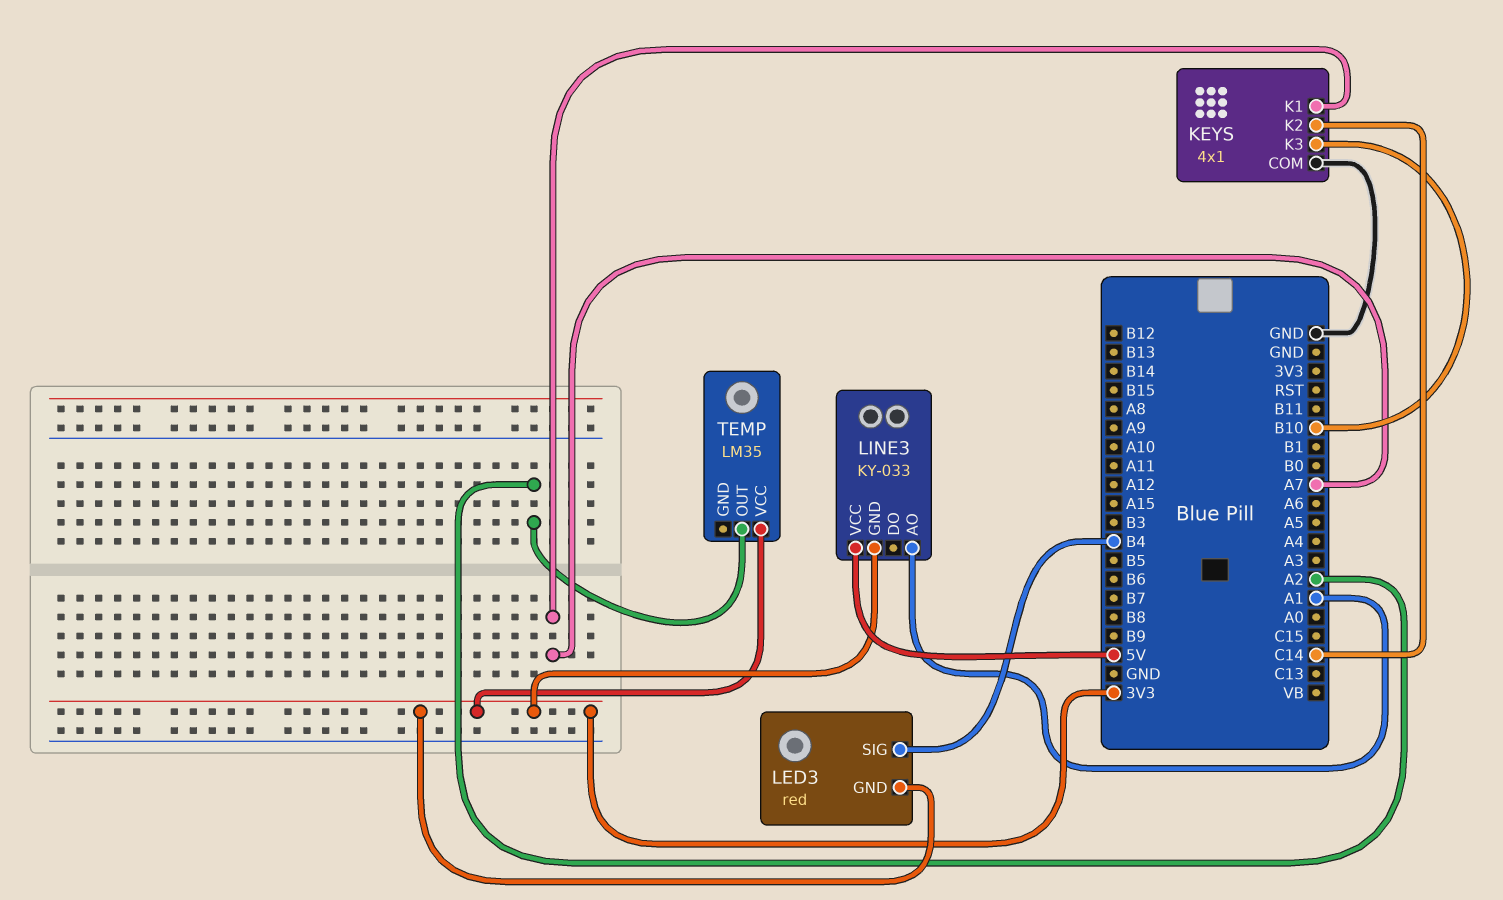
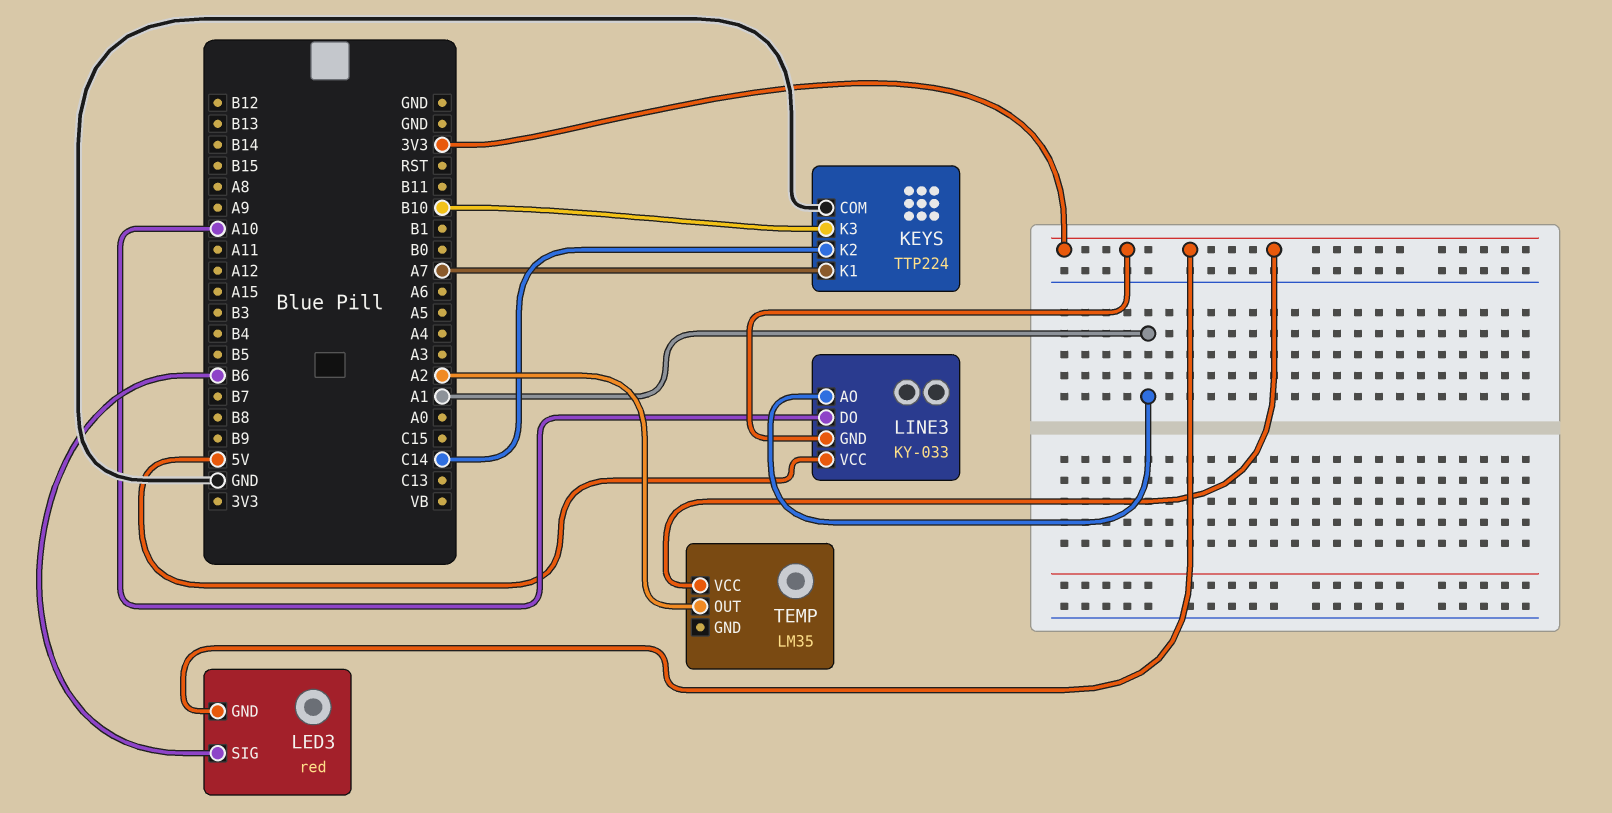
KEYS: 4x1 -> TTP224
LED3 pin SIG: B4 -> B6
LINE3 pin DO: none -> A10

